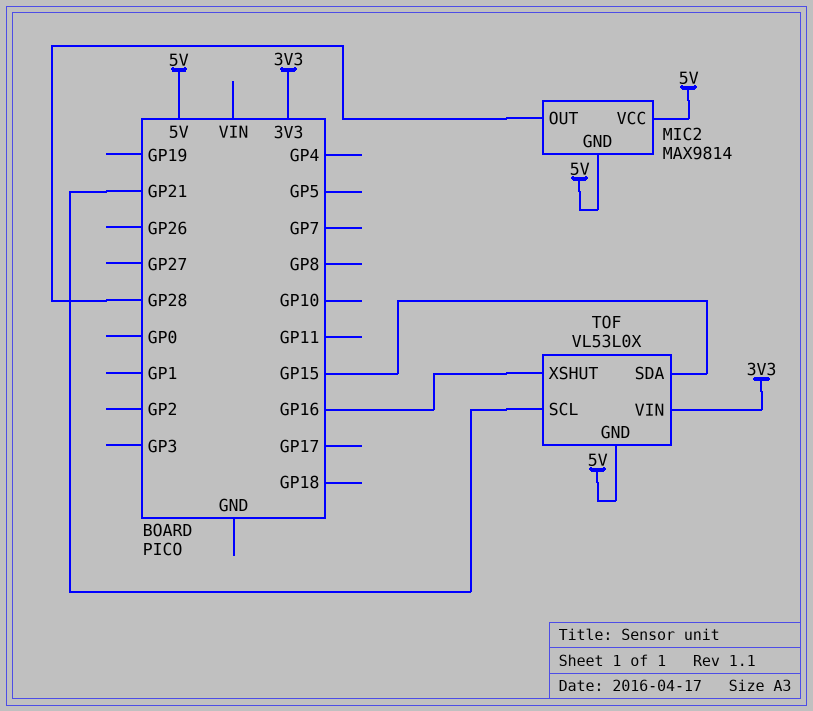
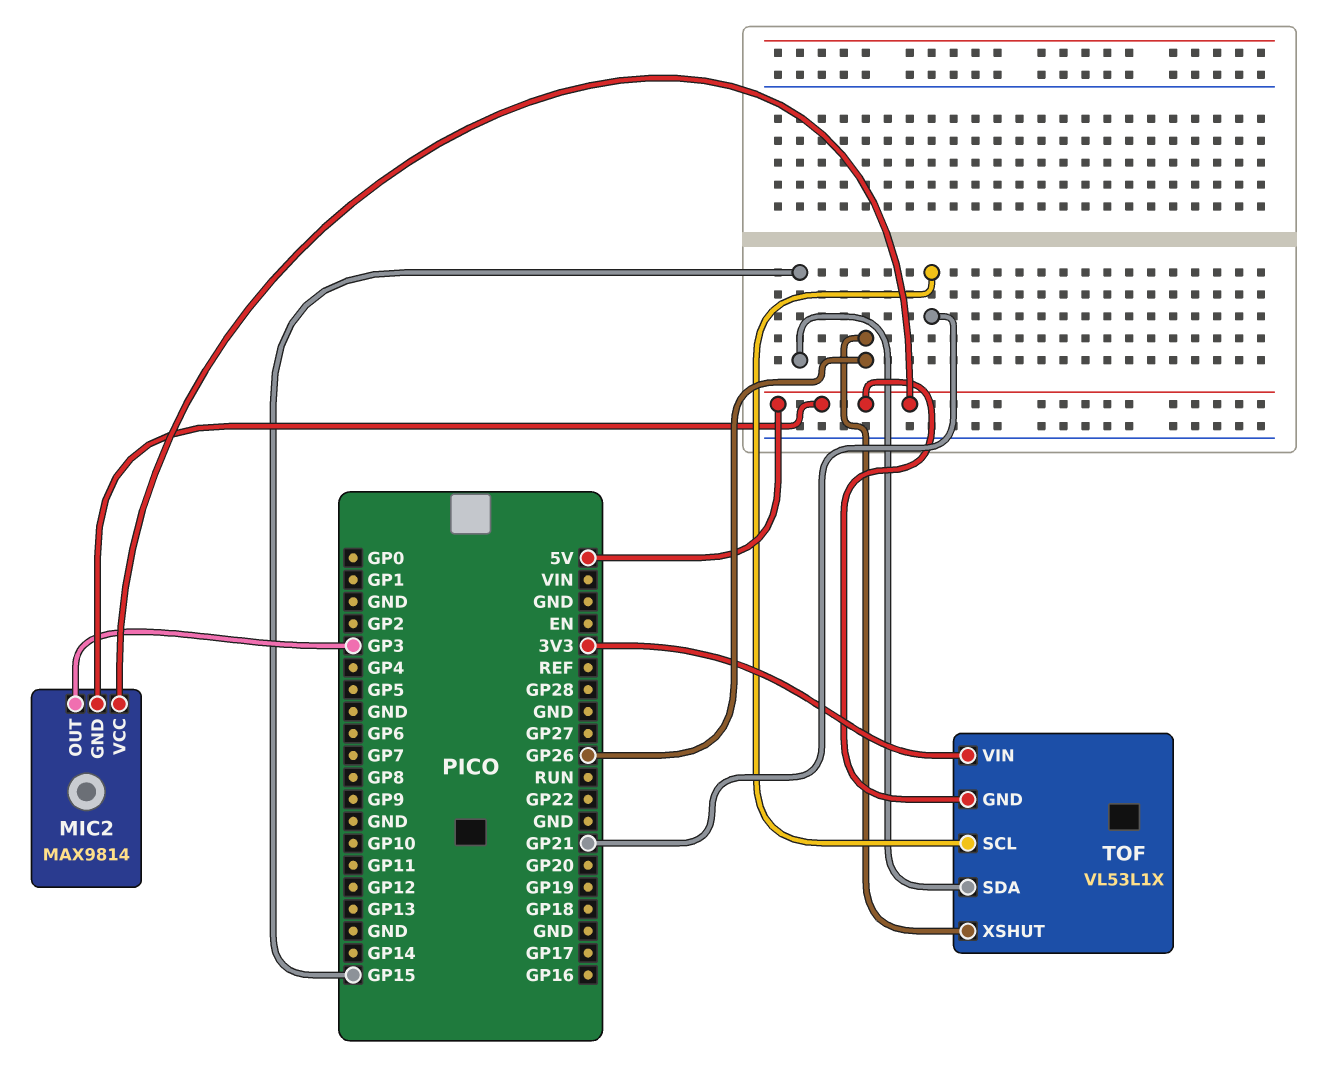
MIC2 pin OUT: GP28 -> GP3
TOF: VL53L0X -> VL53L1X
TOF pin XSHUT: GP16 -> GP26

